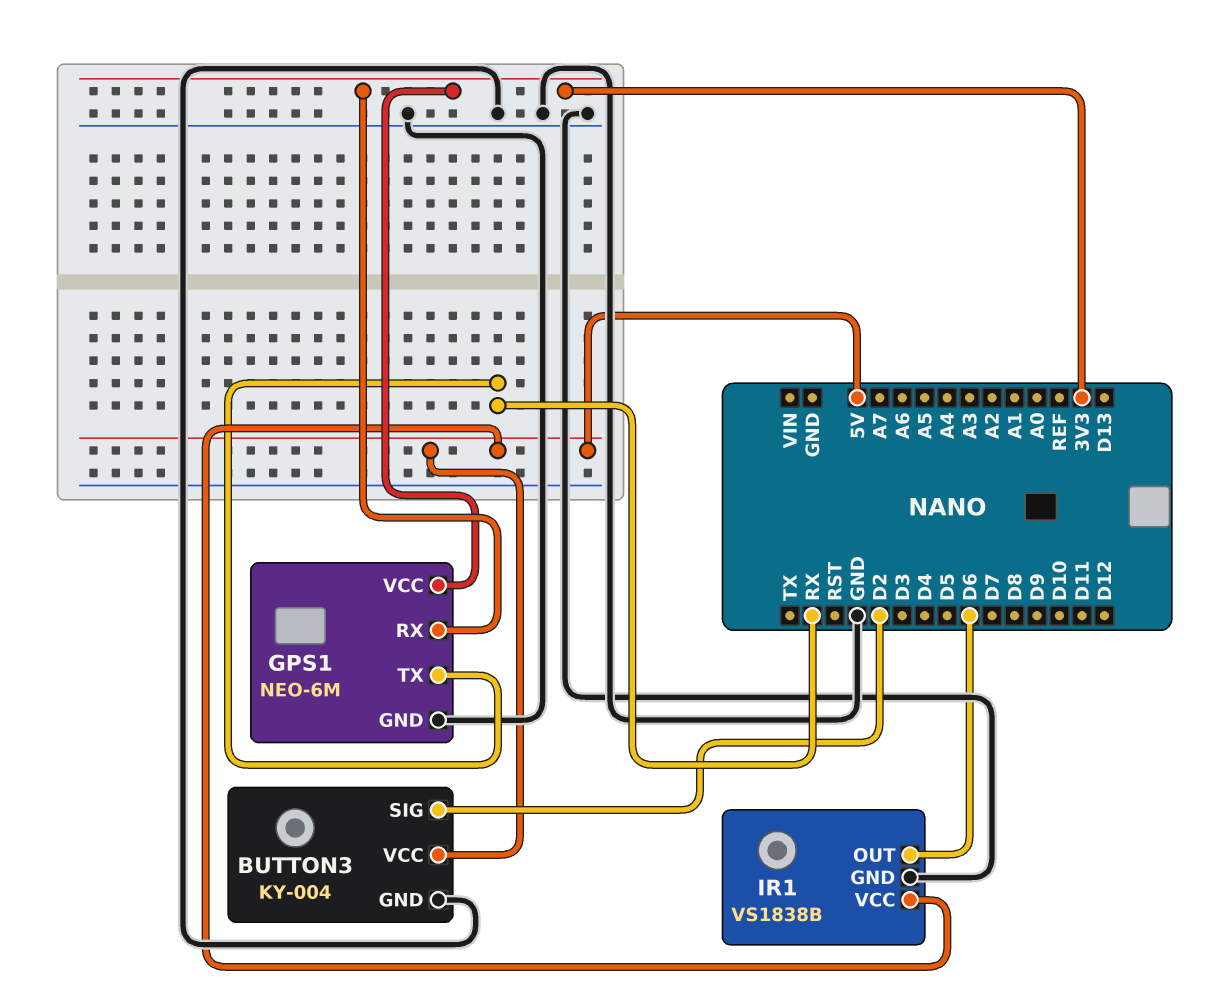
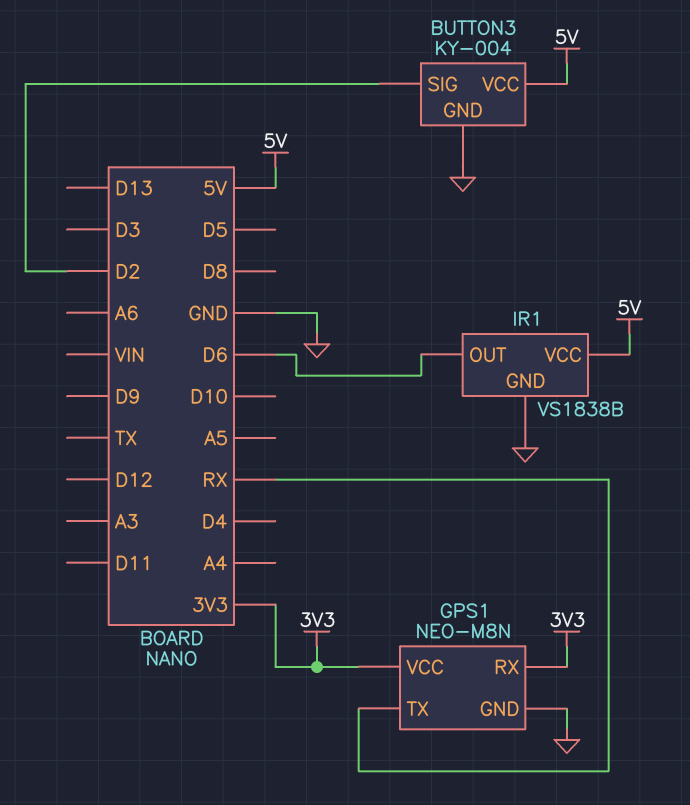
GPS1: NEO-6M -> NEO-M8N

